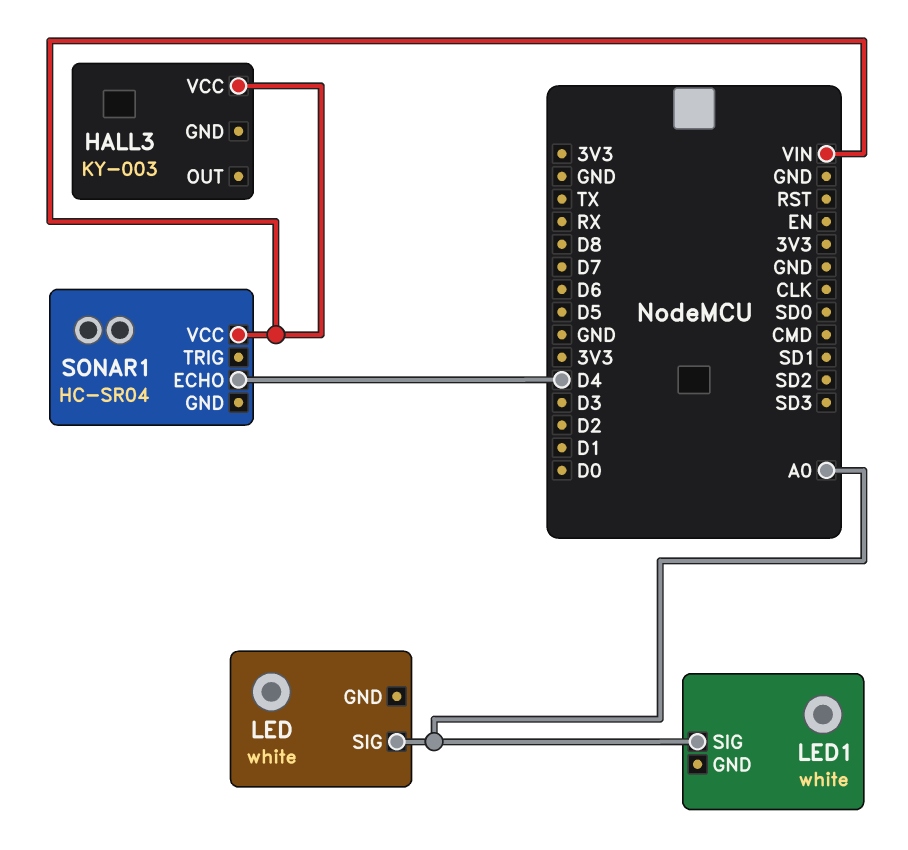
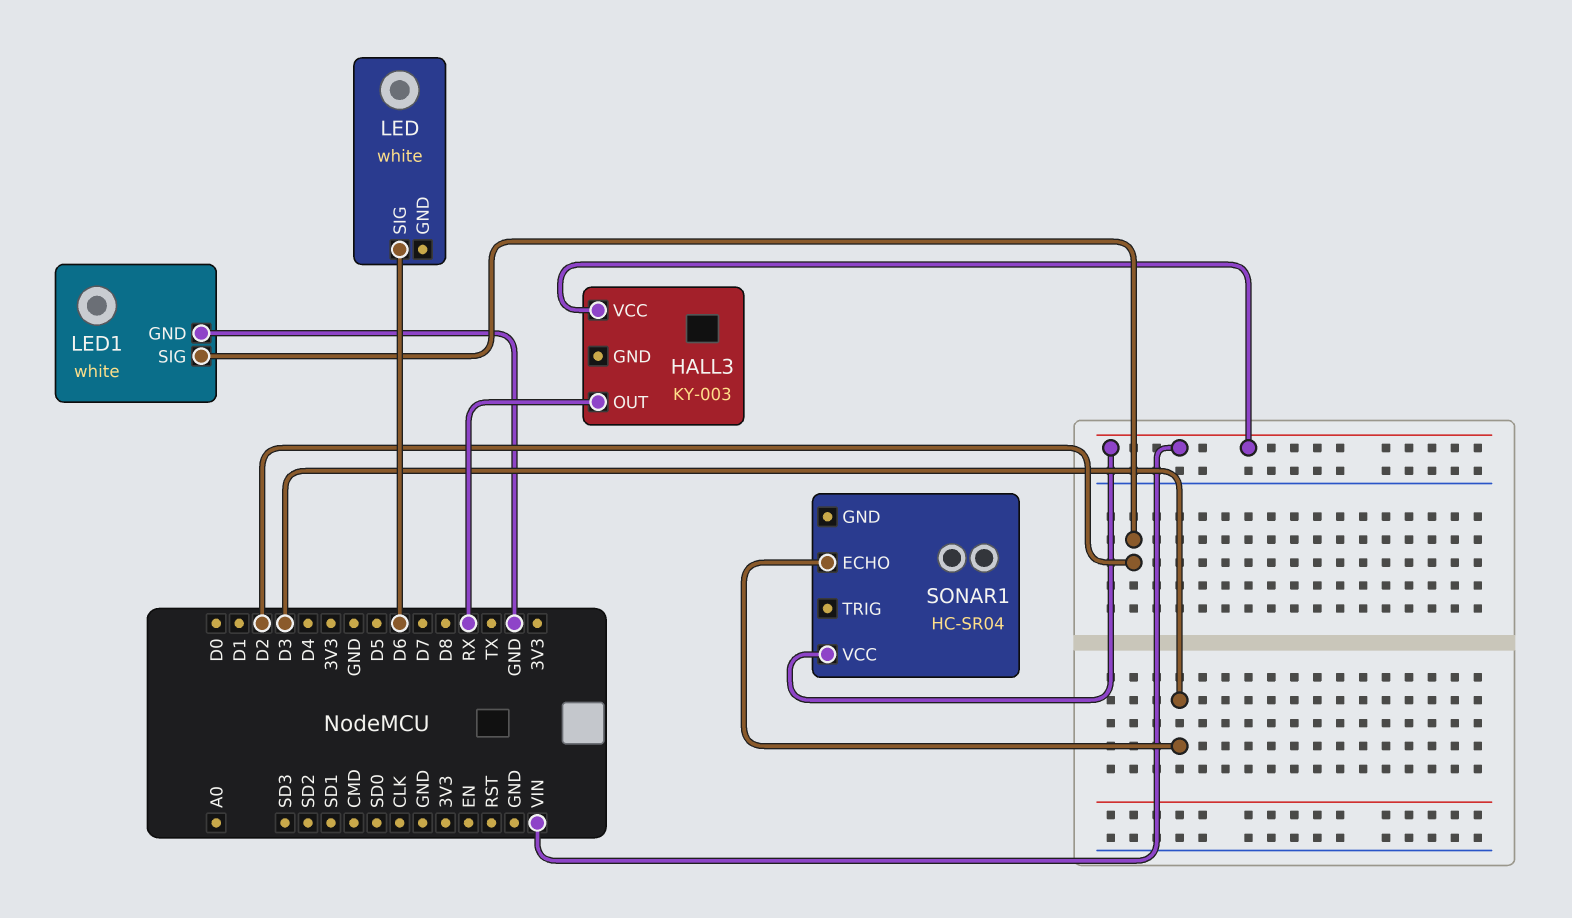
HALL3 pin OUT: none -> RX
LED pin SIG: A0 -> D6
LED1 pin GND: none -> GND
LED1 pin SIG: A0 -> D2
SONAR1 pin ECHO: D4 -> D3

